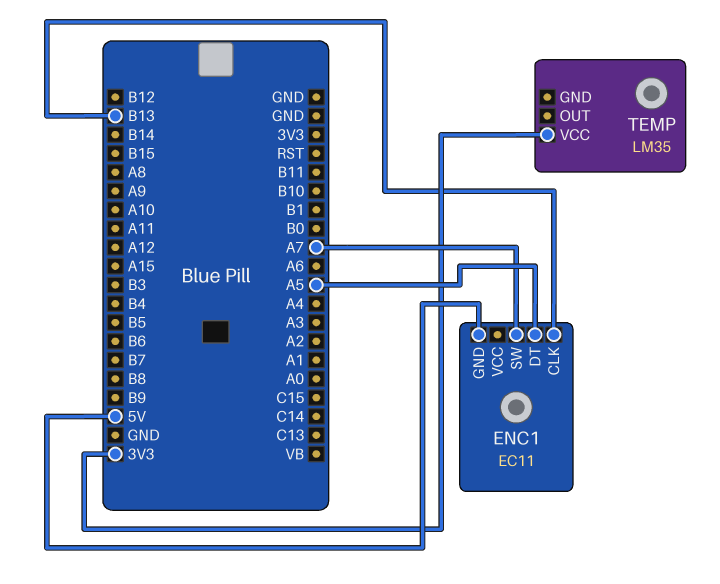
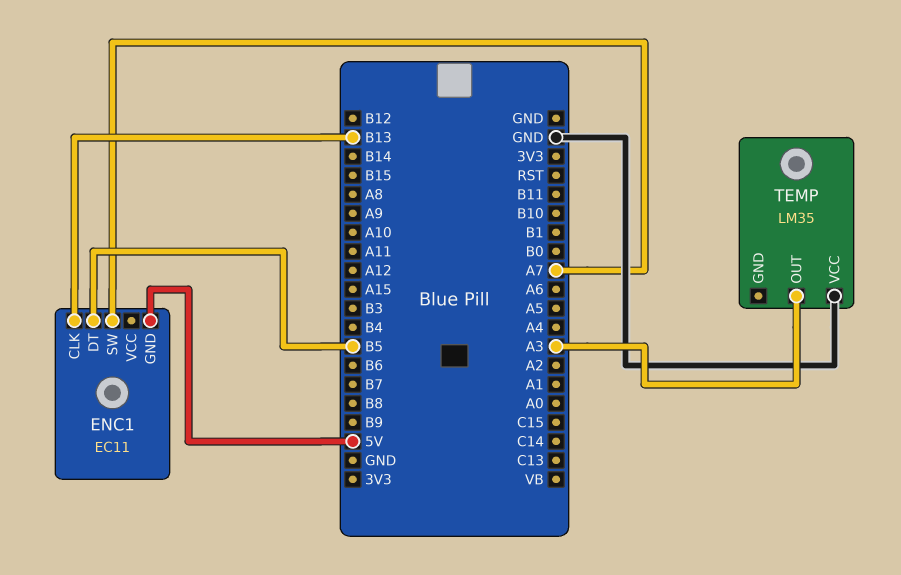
ENC1 pin DT: A5 -> B5
TEMP pin OUT: none -> A3
TEMP pin VCC: 3V3 -> GND

